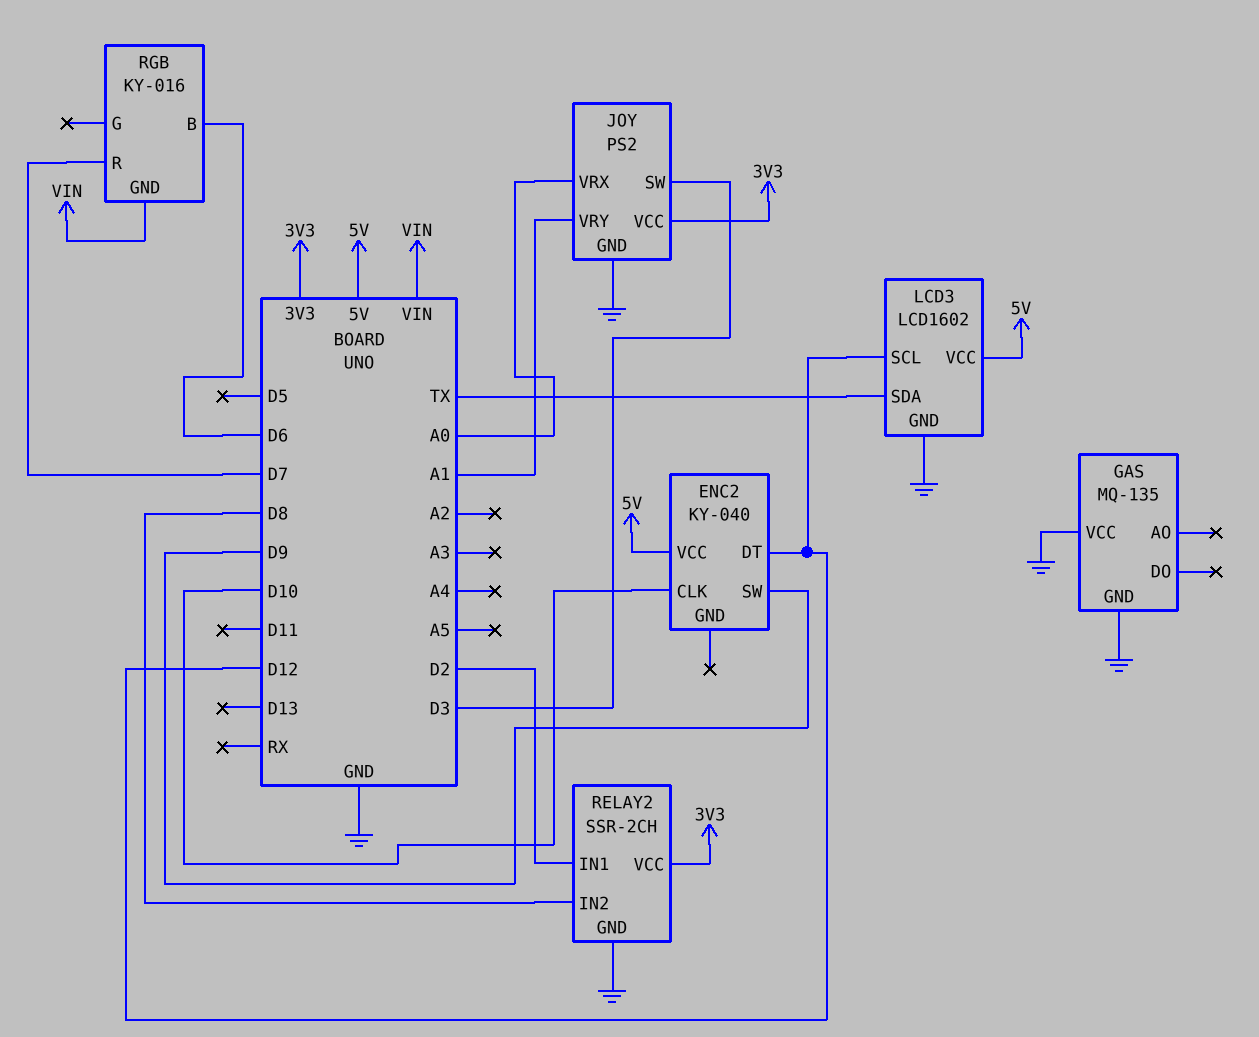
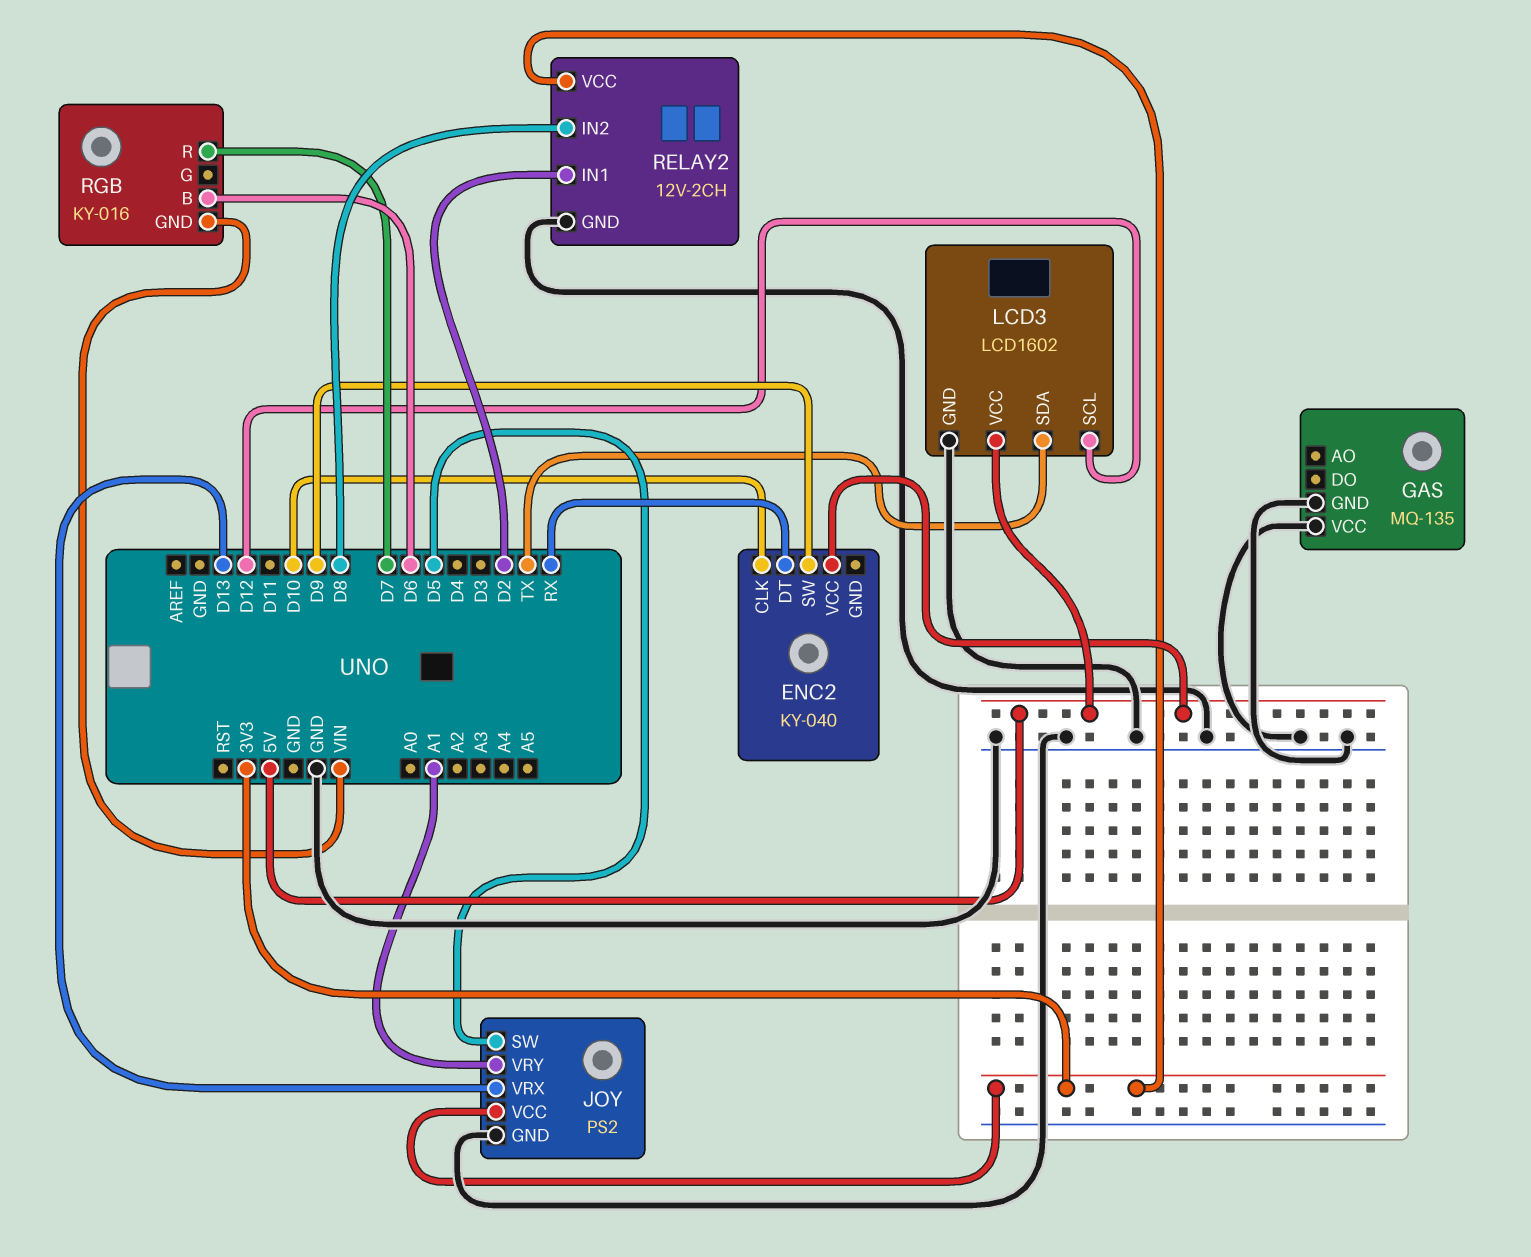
ENC2 pin DT: D12 -> RX
JOY pin SW: D3 -> D5
JOY pin VRX: A0 -> D13
RELAY2: SSR-2CH -> 12V-2CH

